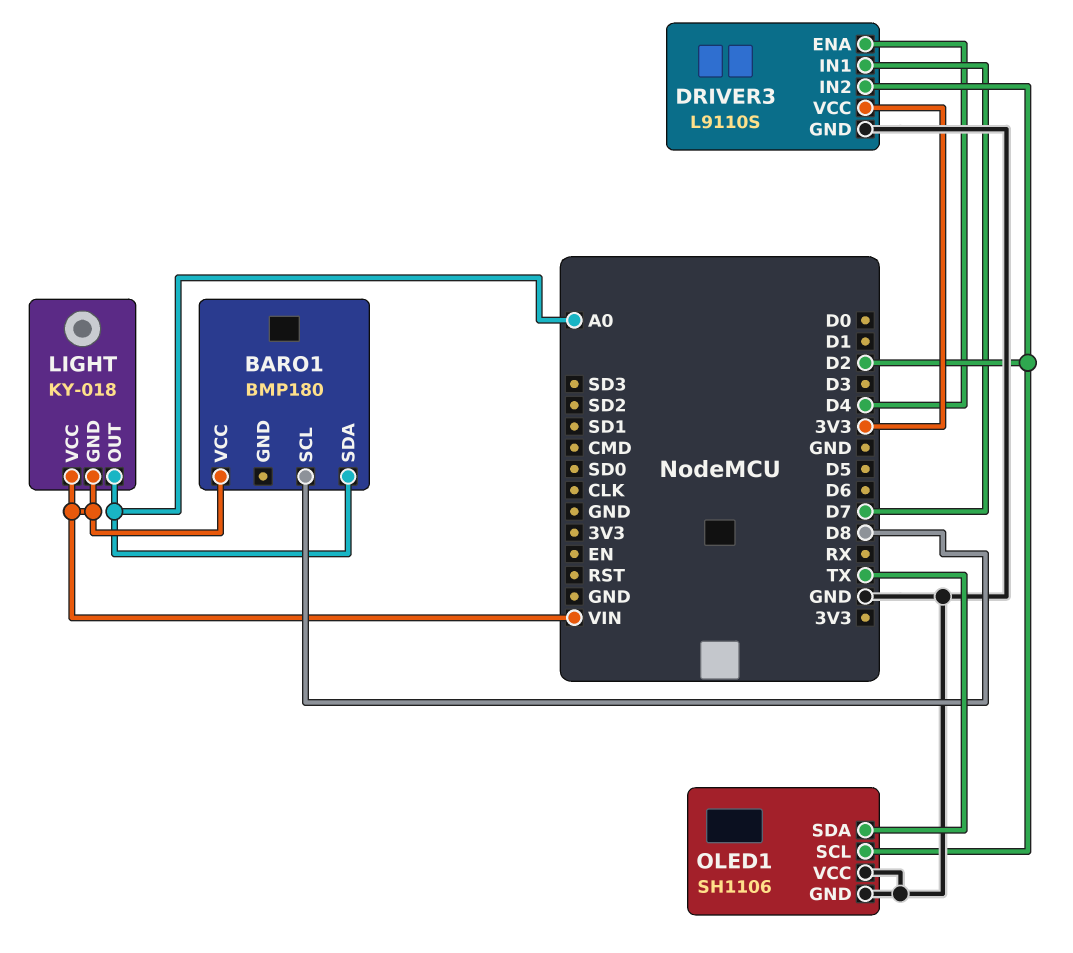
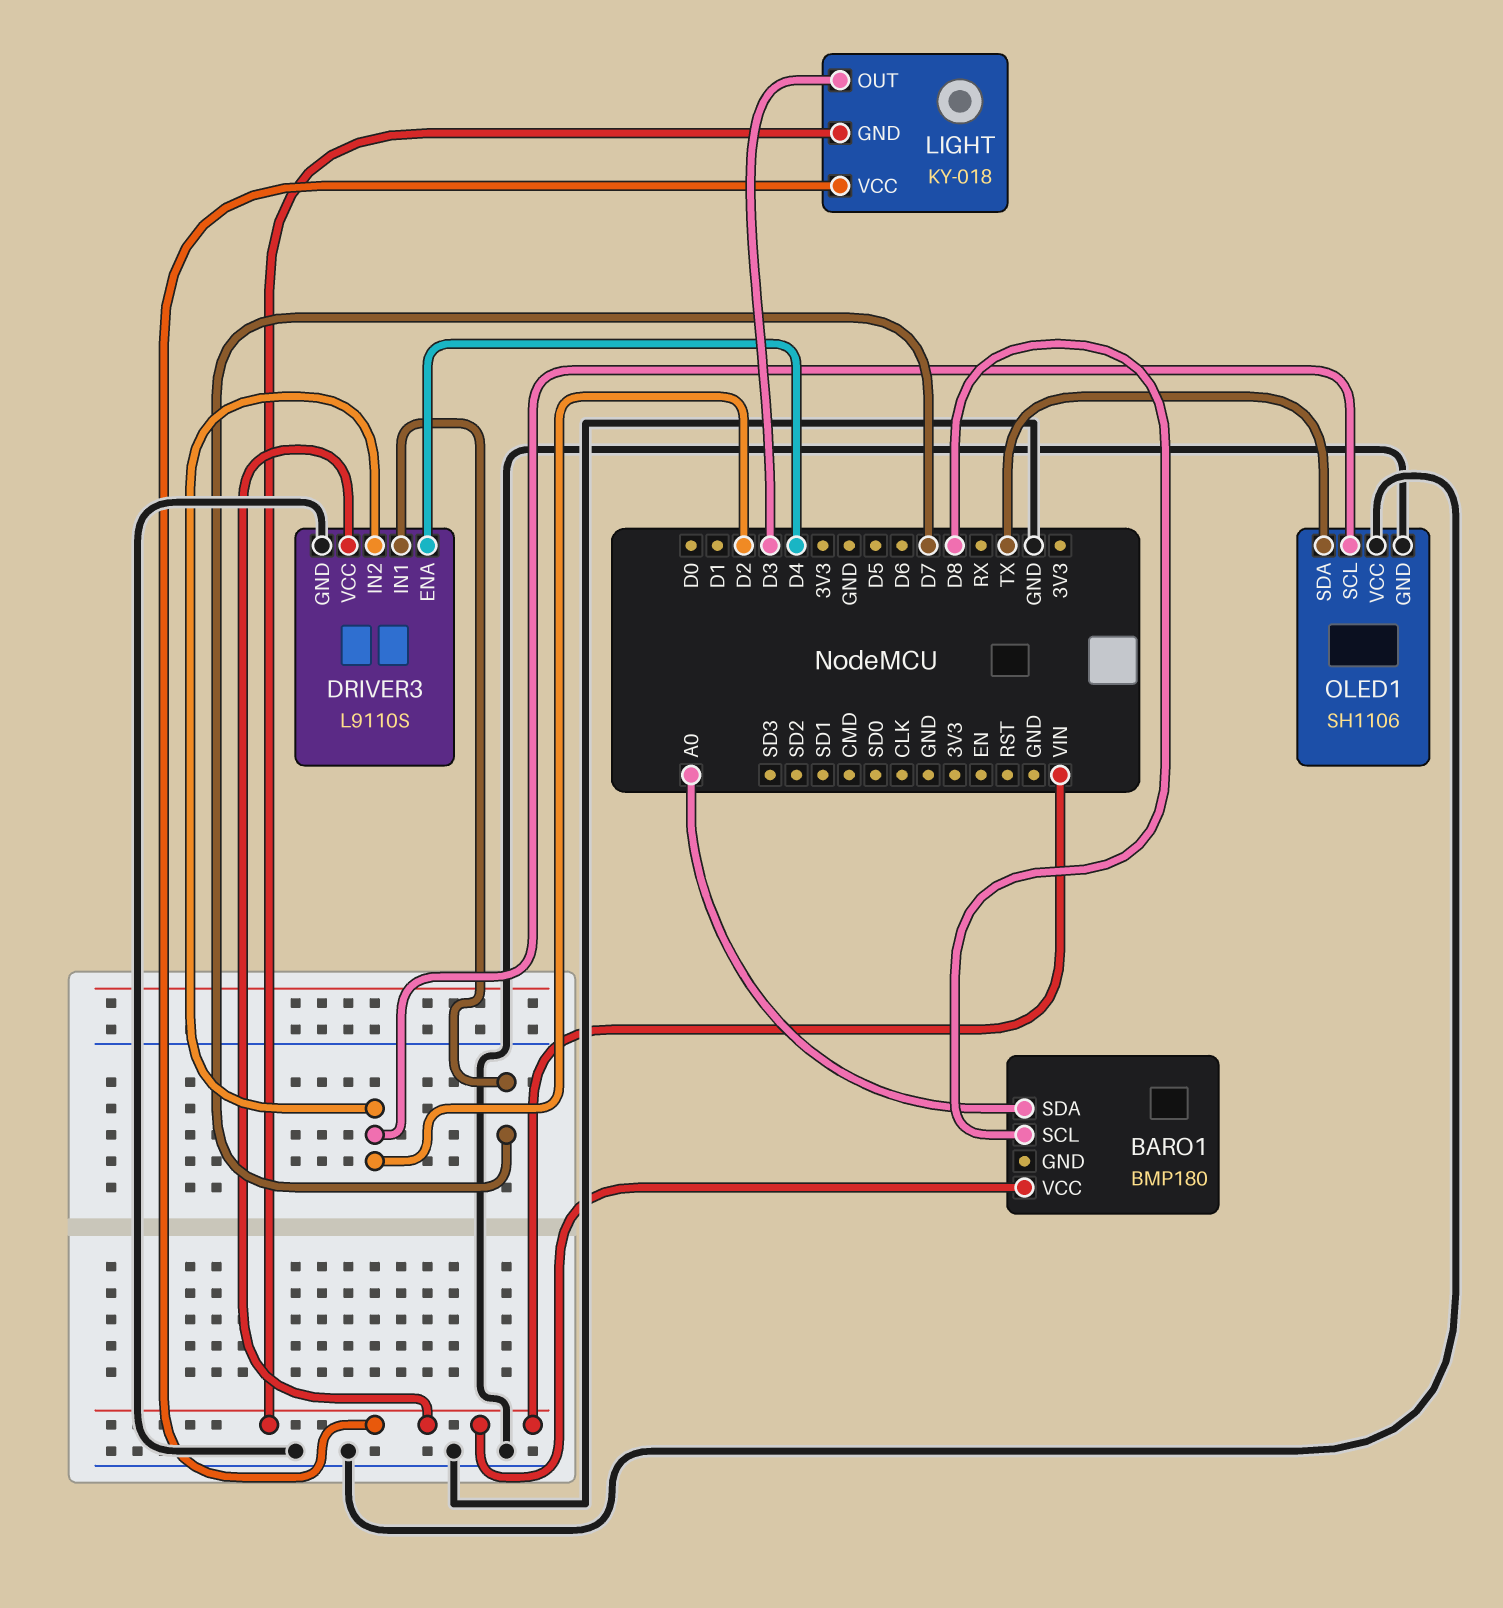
DRIVER3 pin VCC: 3V3 -> VIN
LIGHT pin OUT: A0 -> D3

